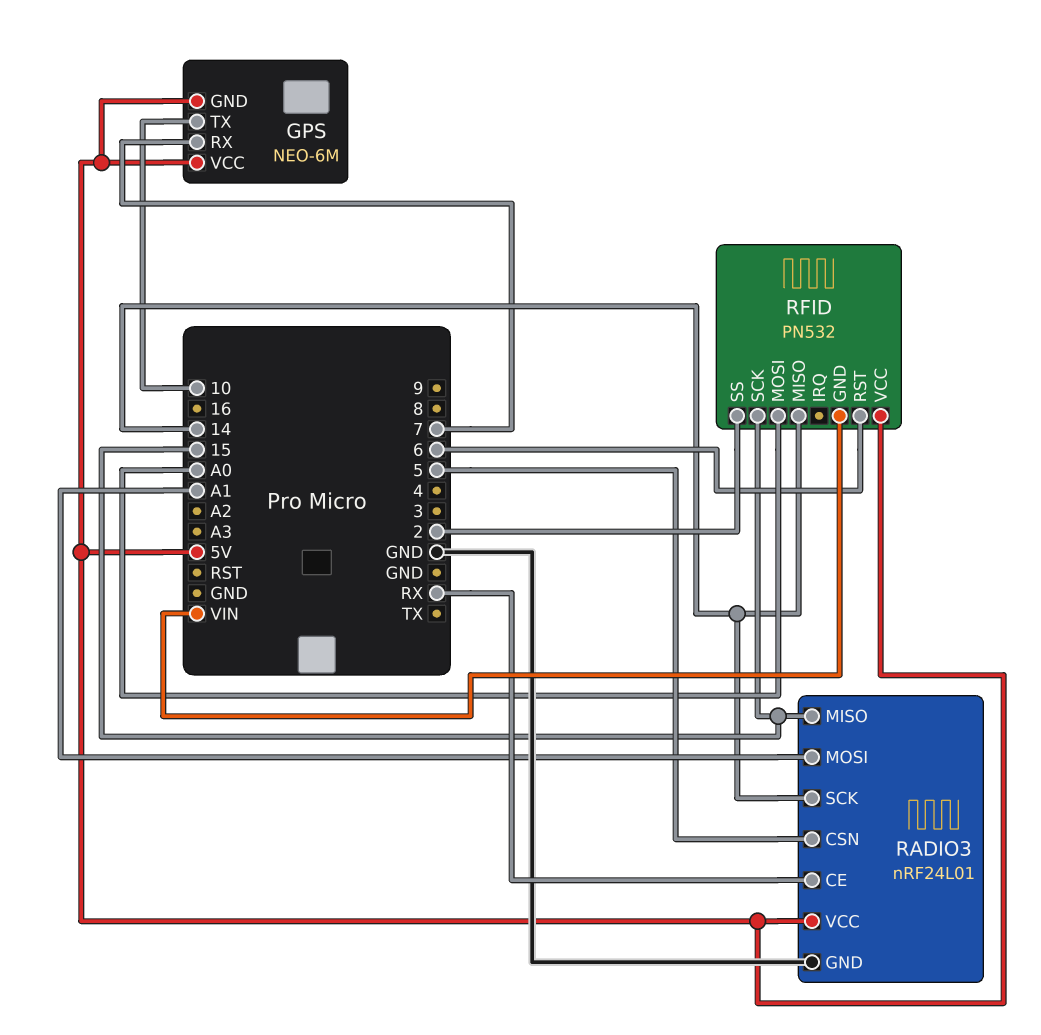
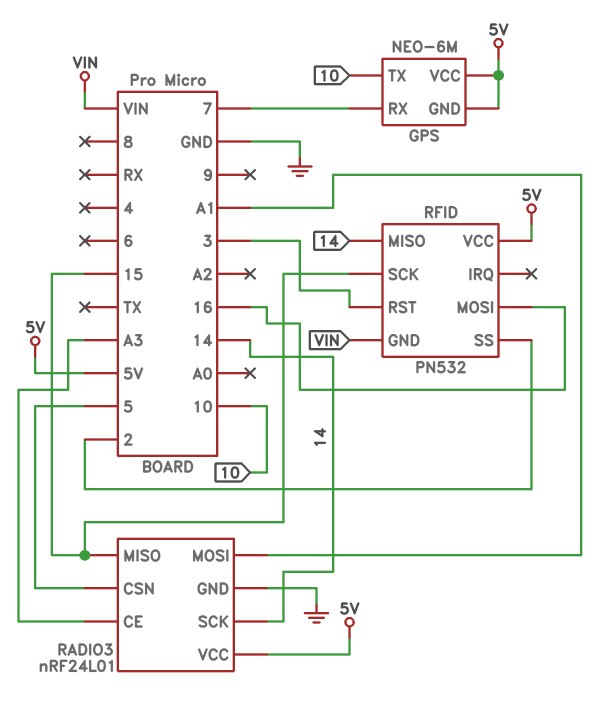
RADIO3 pin CE: RX -> A3
RFID pin MOSI: A0 -> 16
RFID pin RST: 6 -> 3

